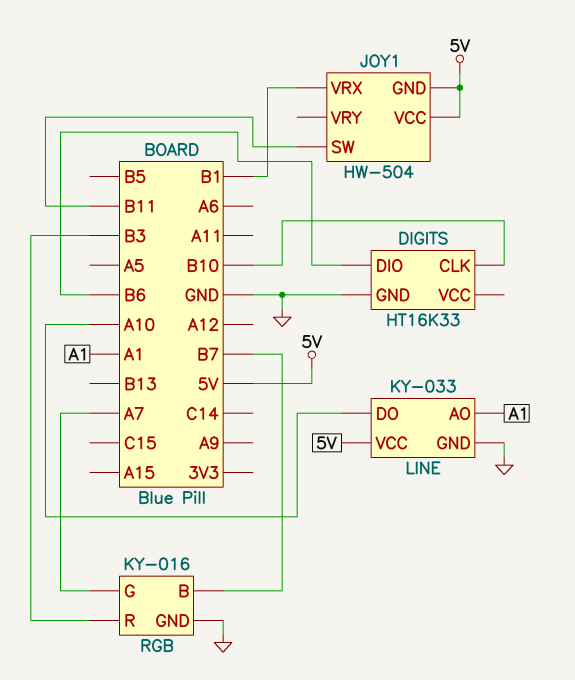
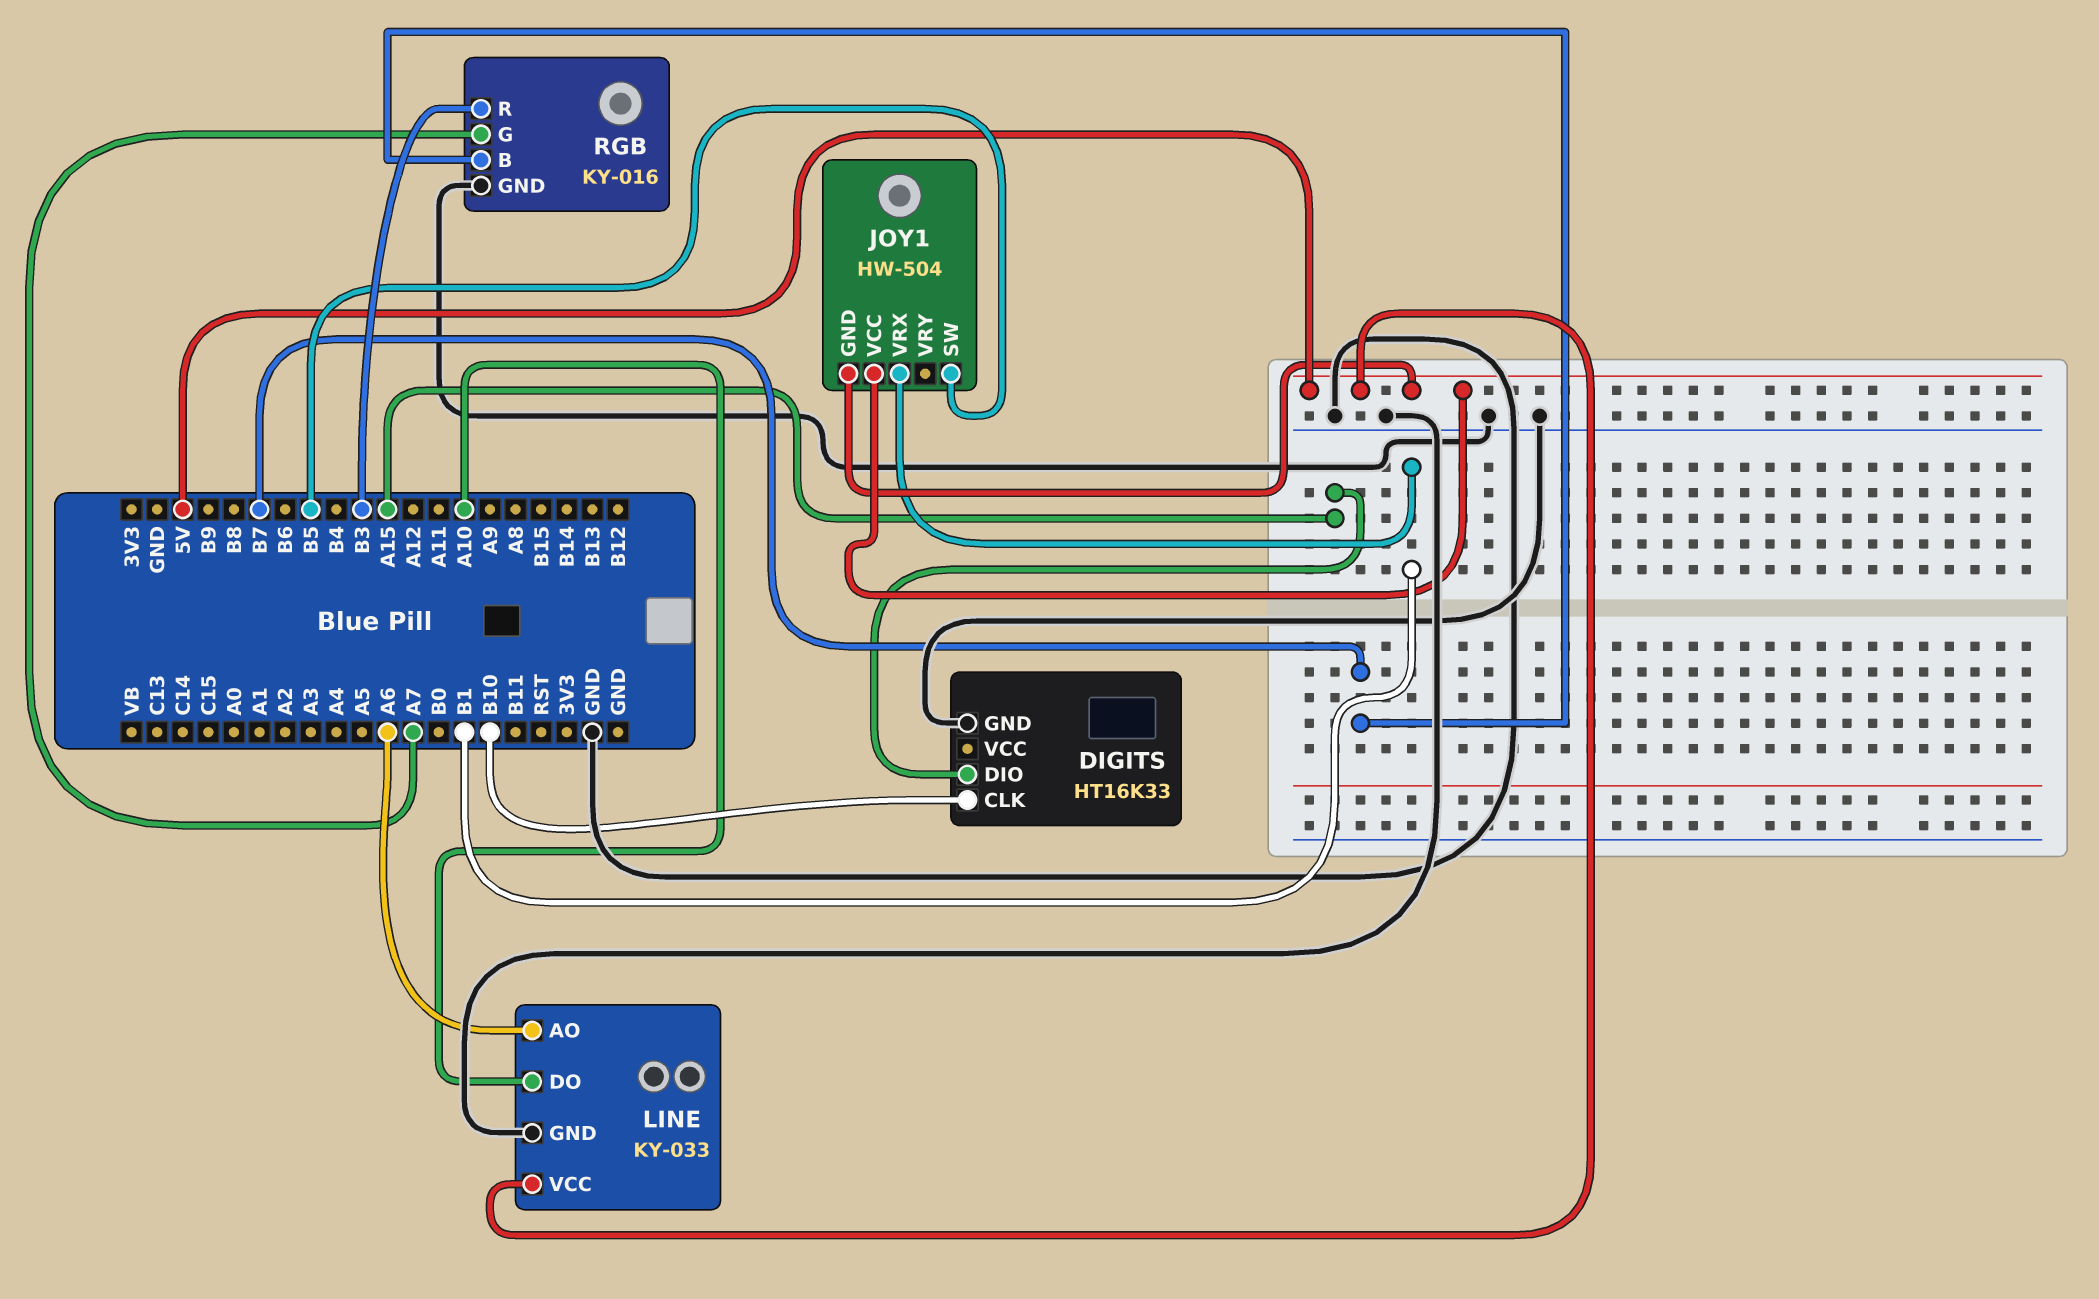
DIGITS pin DIO: B6 -> A15
JOY1 pin SW: B11 -> B5
LINE pin AO: A1 -> A6

